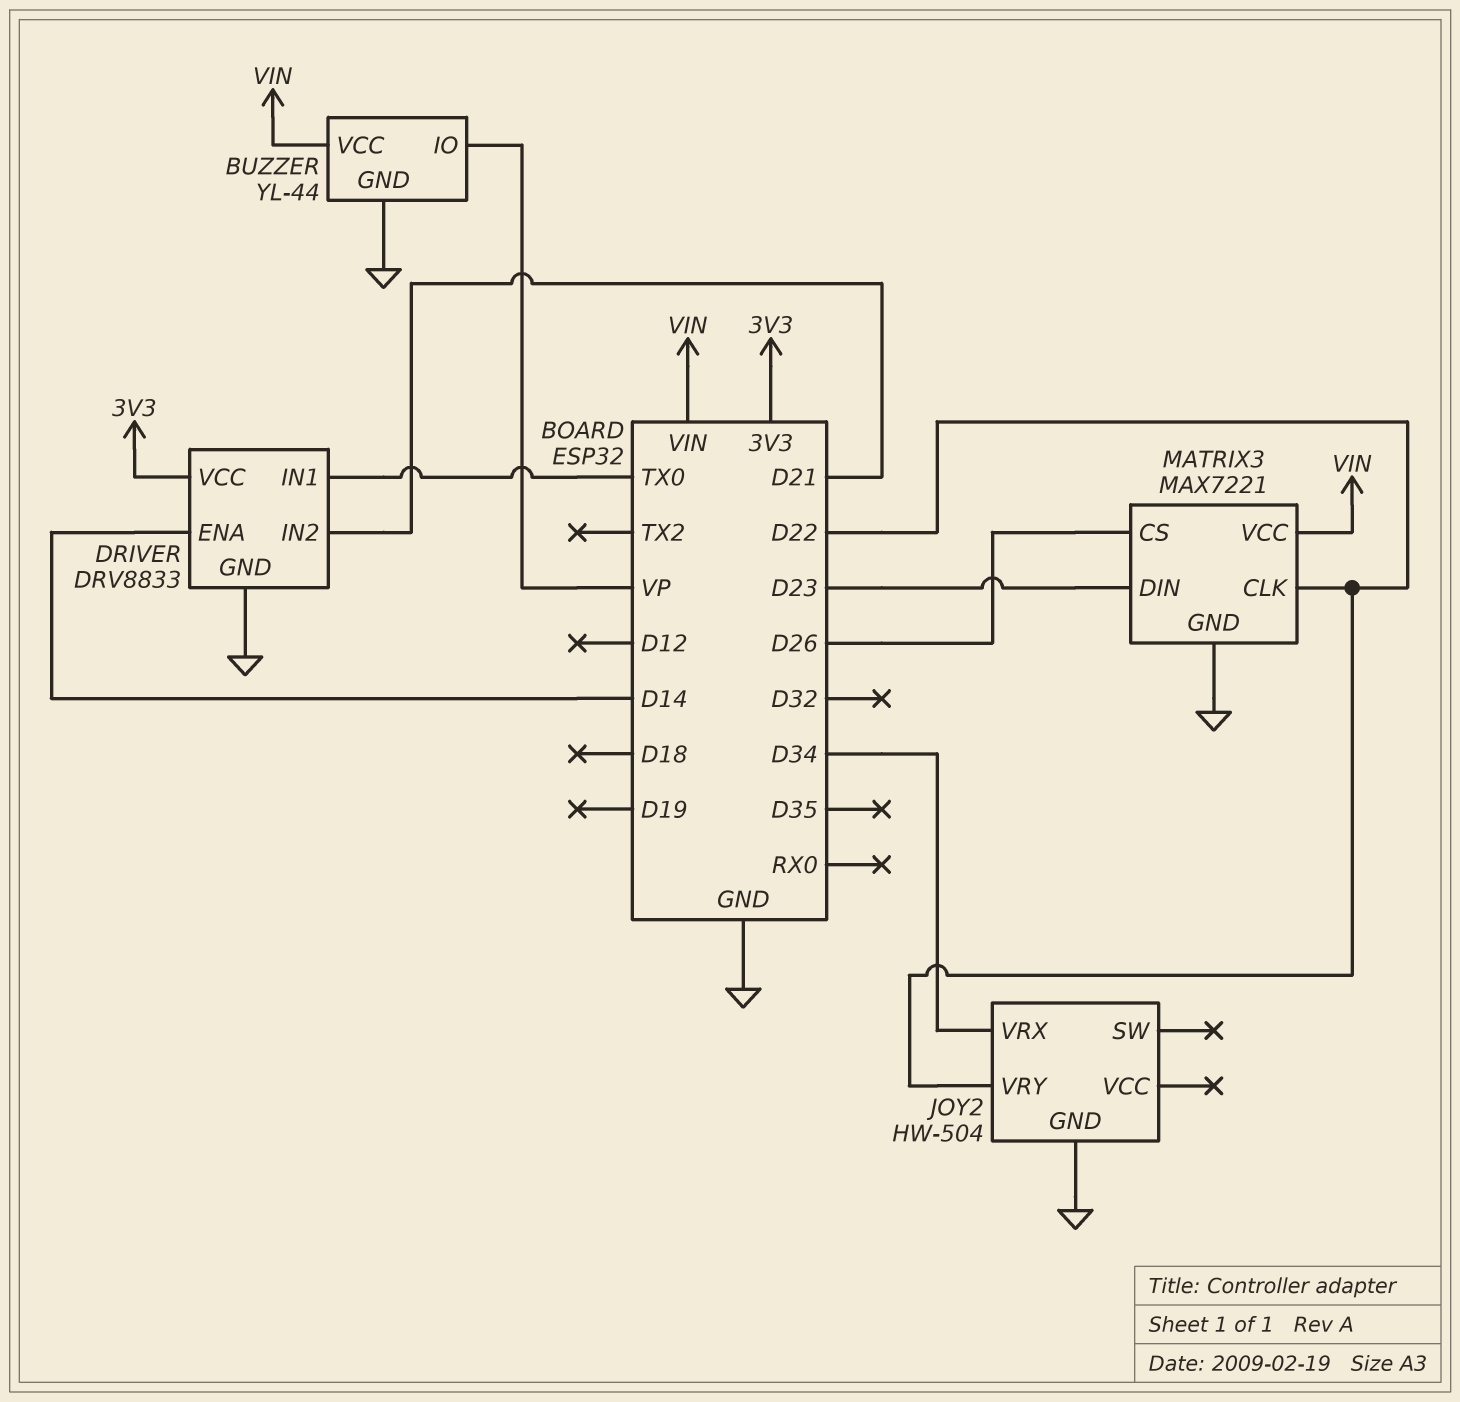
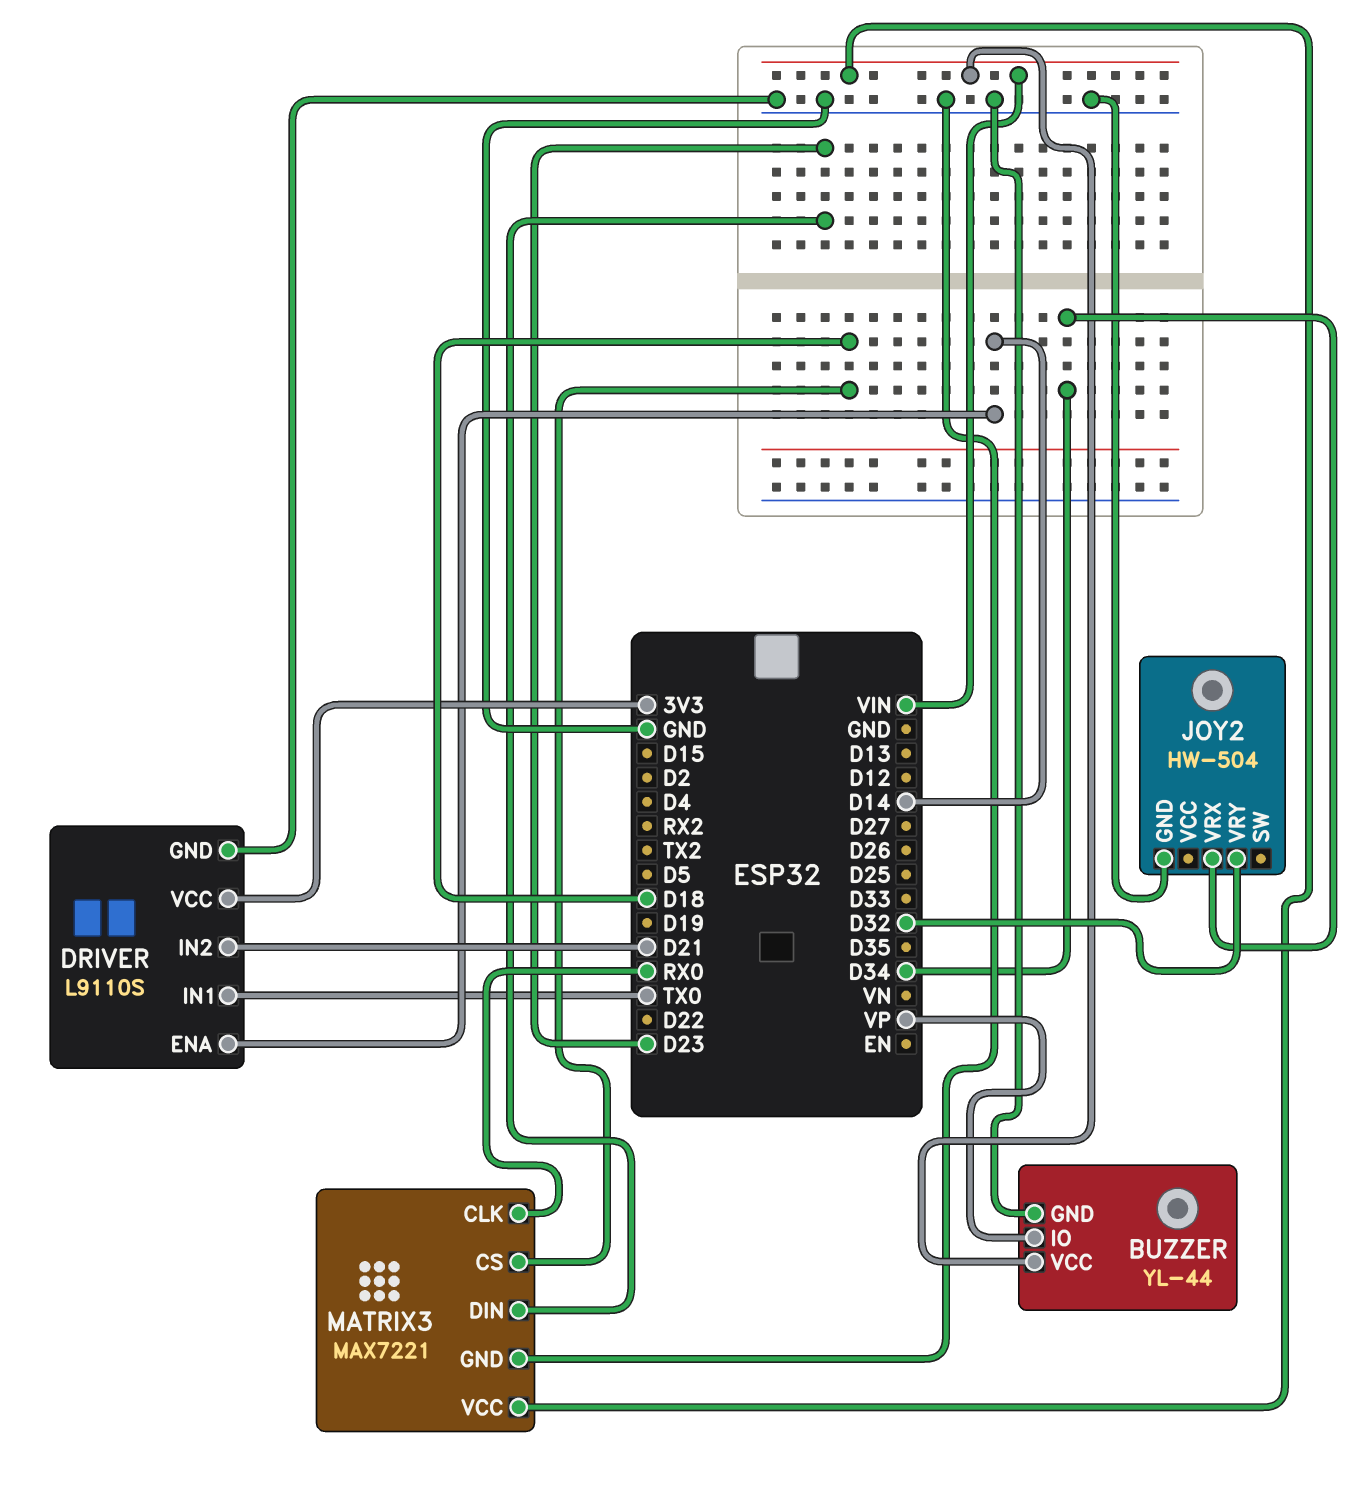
DRIVER: DRV8833 -> L9110S
JOY2 pin VRY: D22 -> D32
MATRIX3 pin CLK: D22 -> RX0
MATRIX3 pin CS: D26 -> D18

